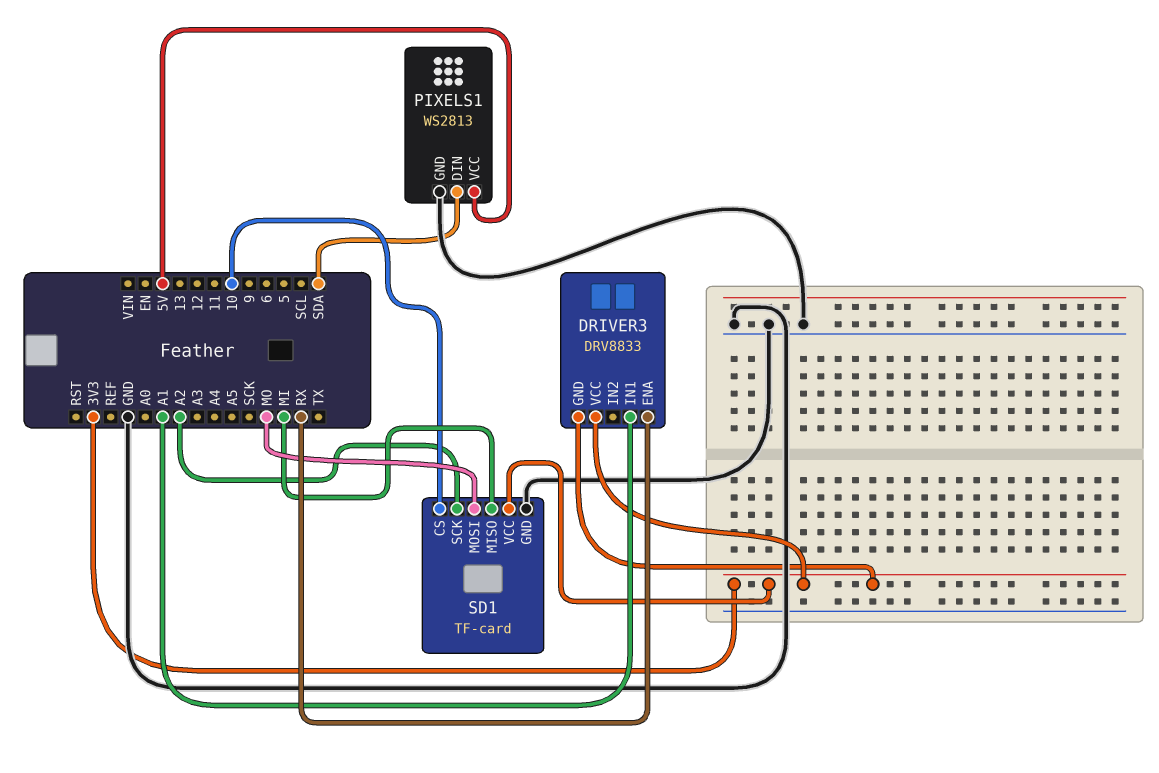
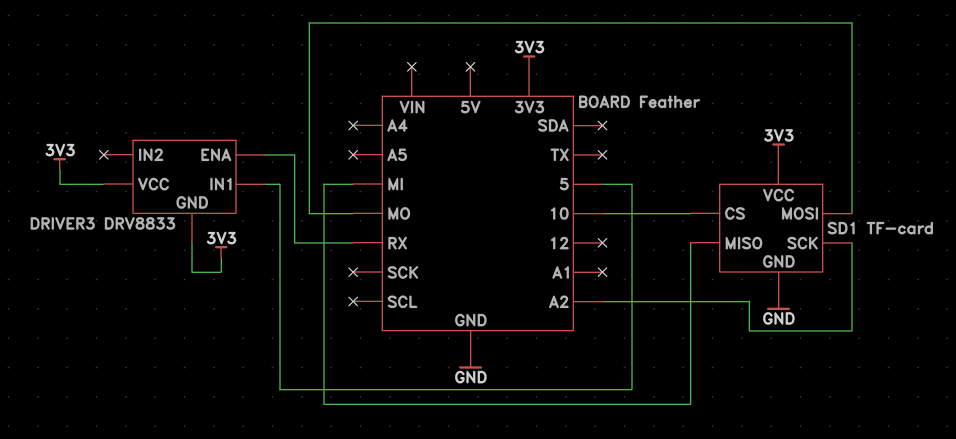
DRIVER3 pin IN1: A1 -> 5
PIXELS1: WS2813 -> none
PIXELS1 pin DIN: SDA -> none
PIXELS1 pin GND: GND -> none
PIXELS1 pin VCC: 5V -> none

